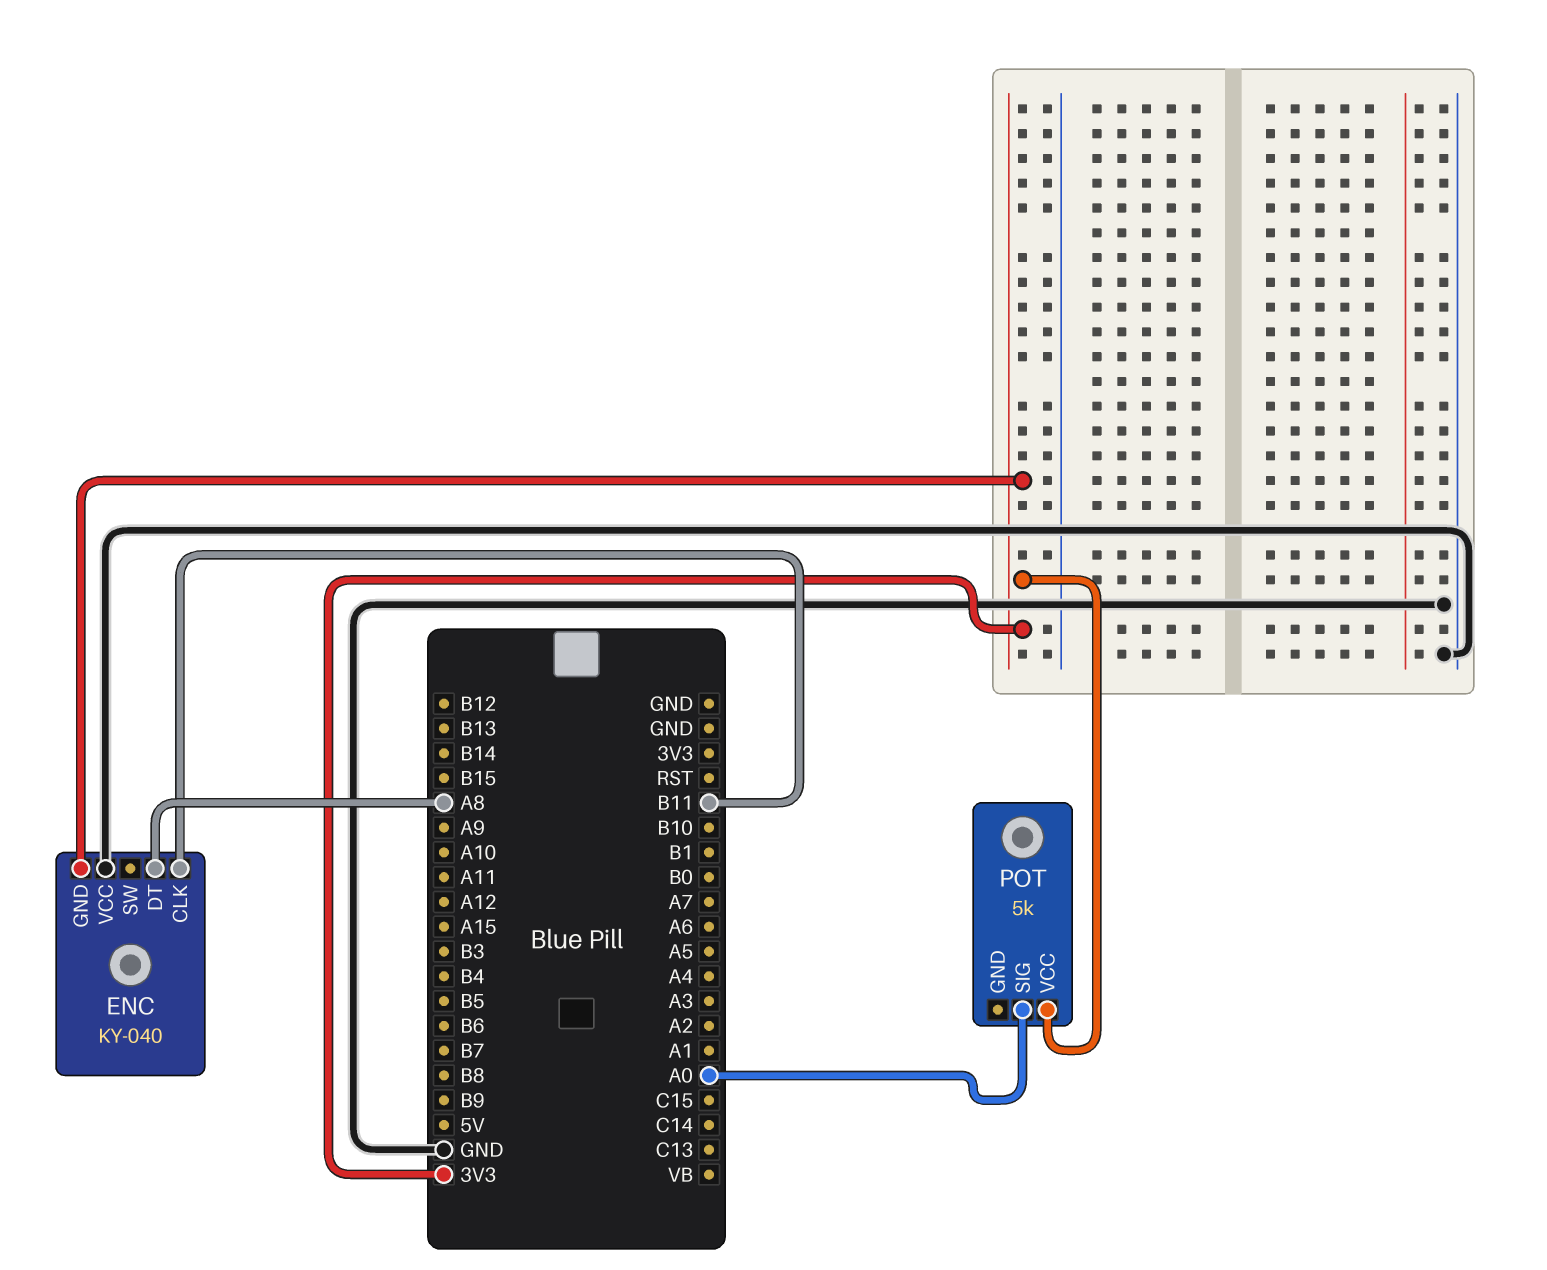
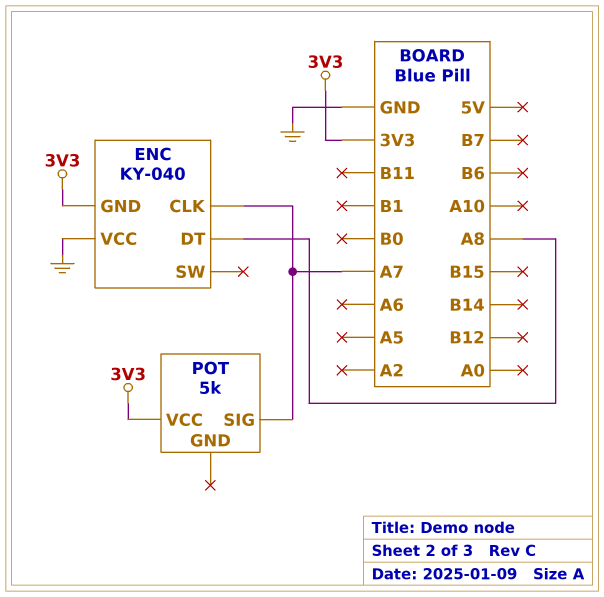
ENC pin CLK: B11 -> A7
POT pin SIG: A0 -> A7

